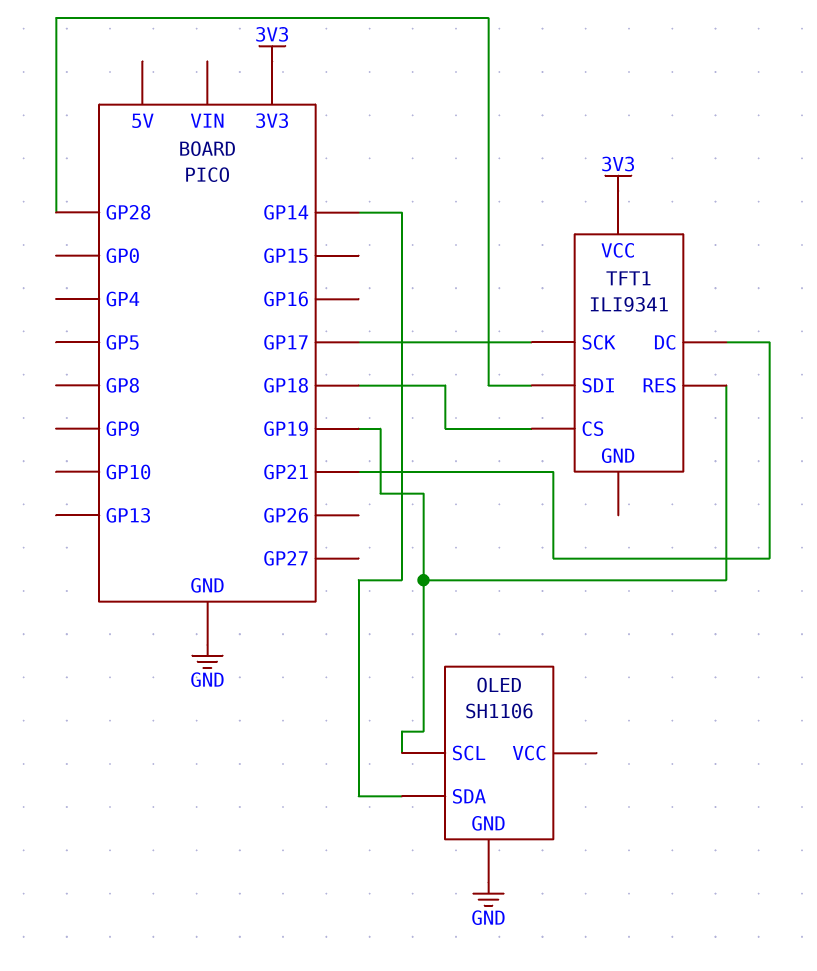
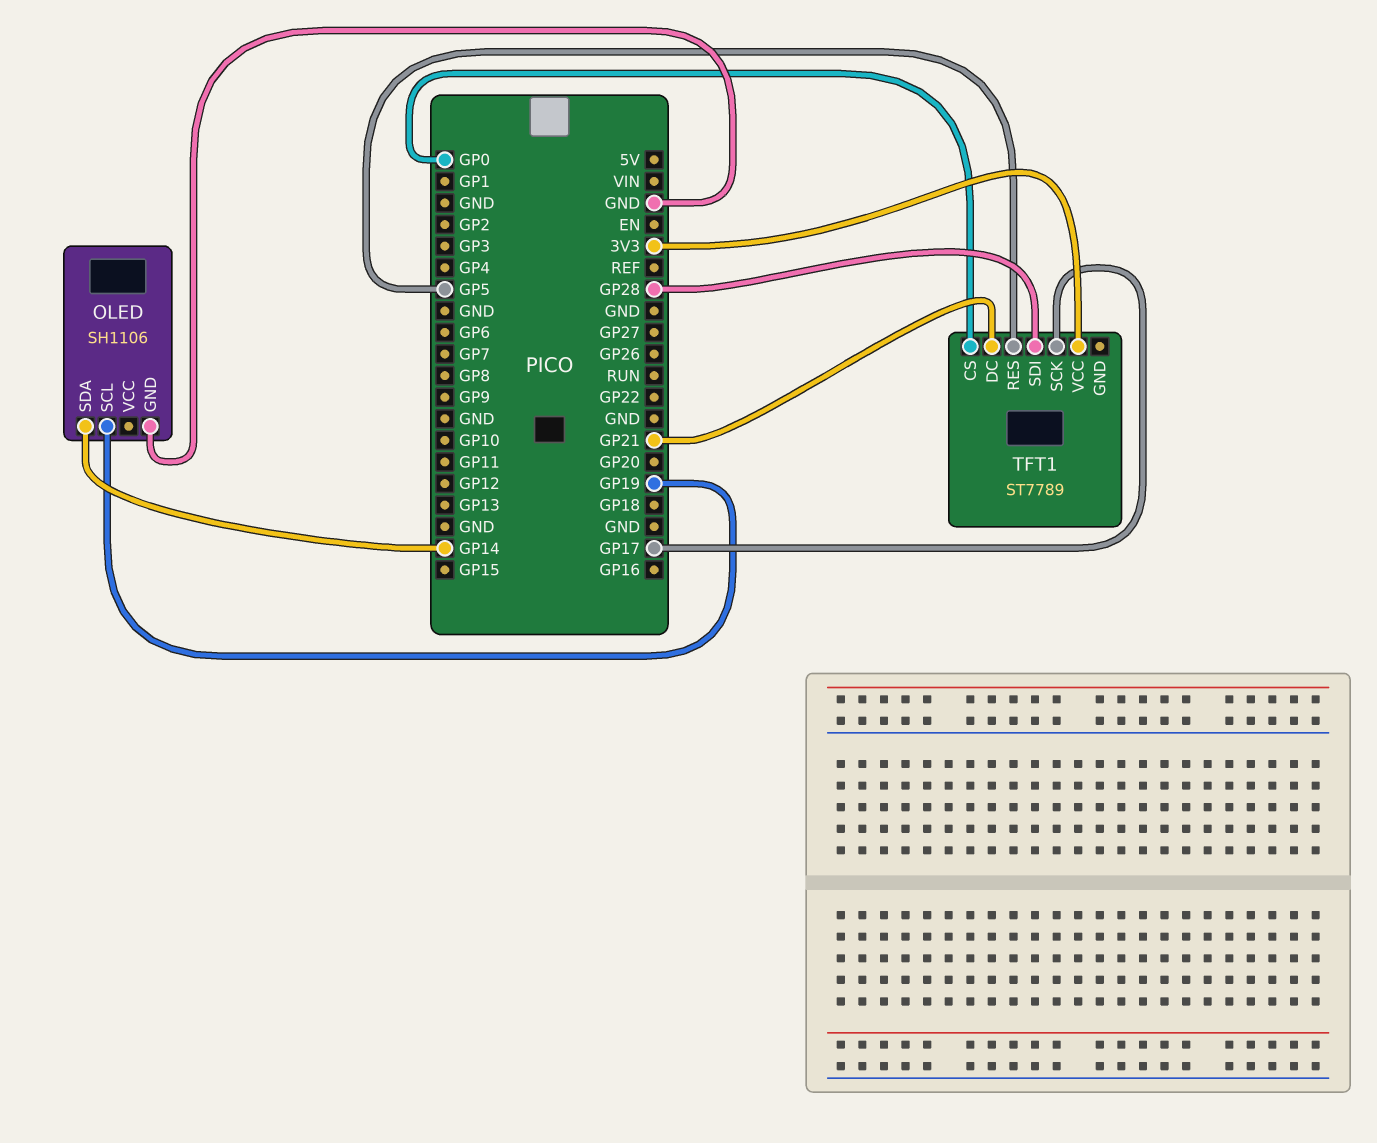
TFT1: ILI9341 -> ST7789
TFT1 pin CS: GP18 -> GP0
TFT1 pin RES: GP19 -> GP5

